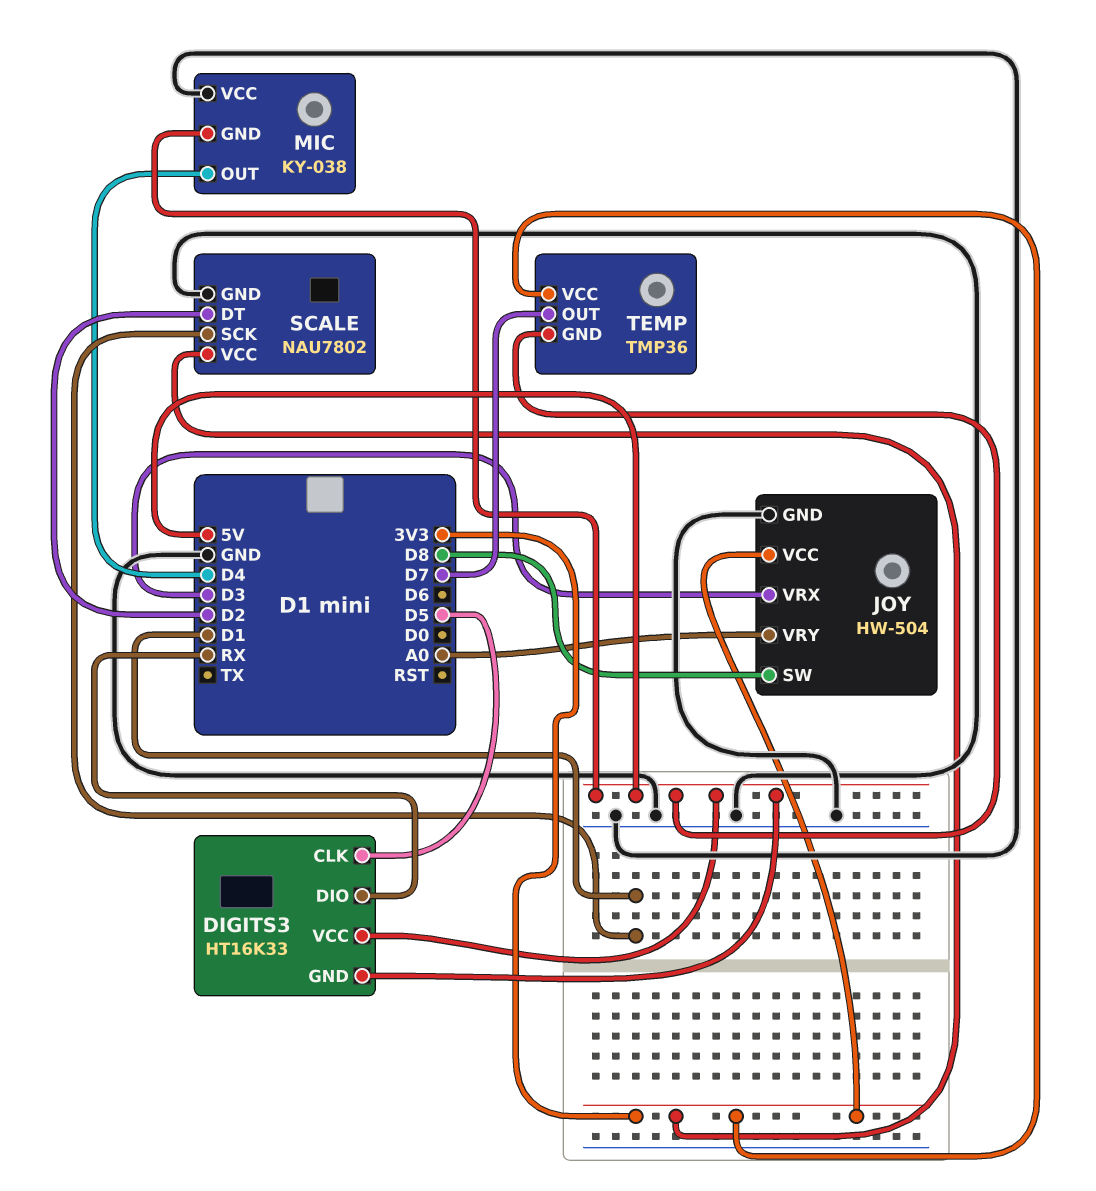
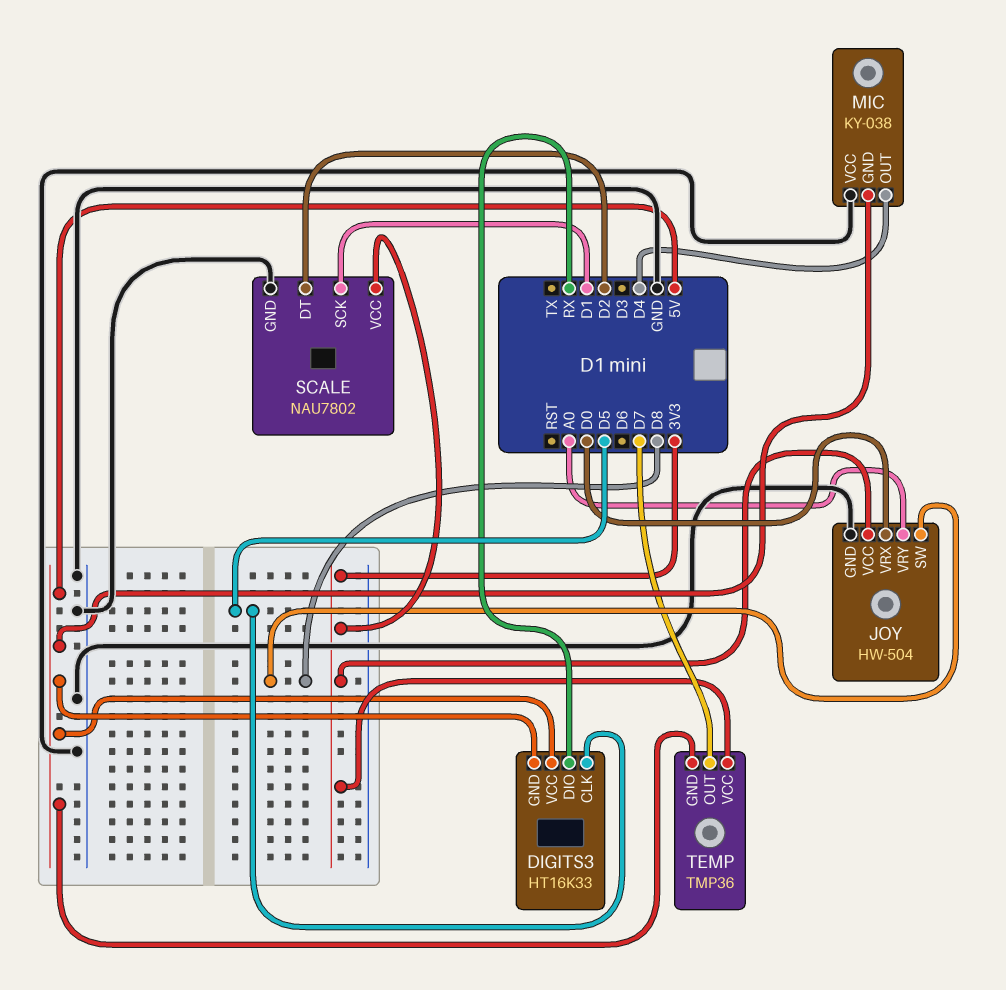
JOY pin VRX: D3 -> D0

